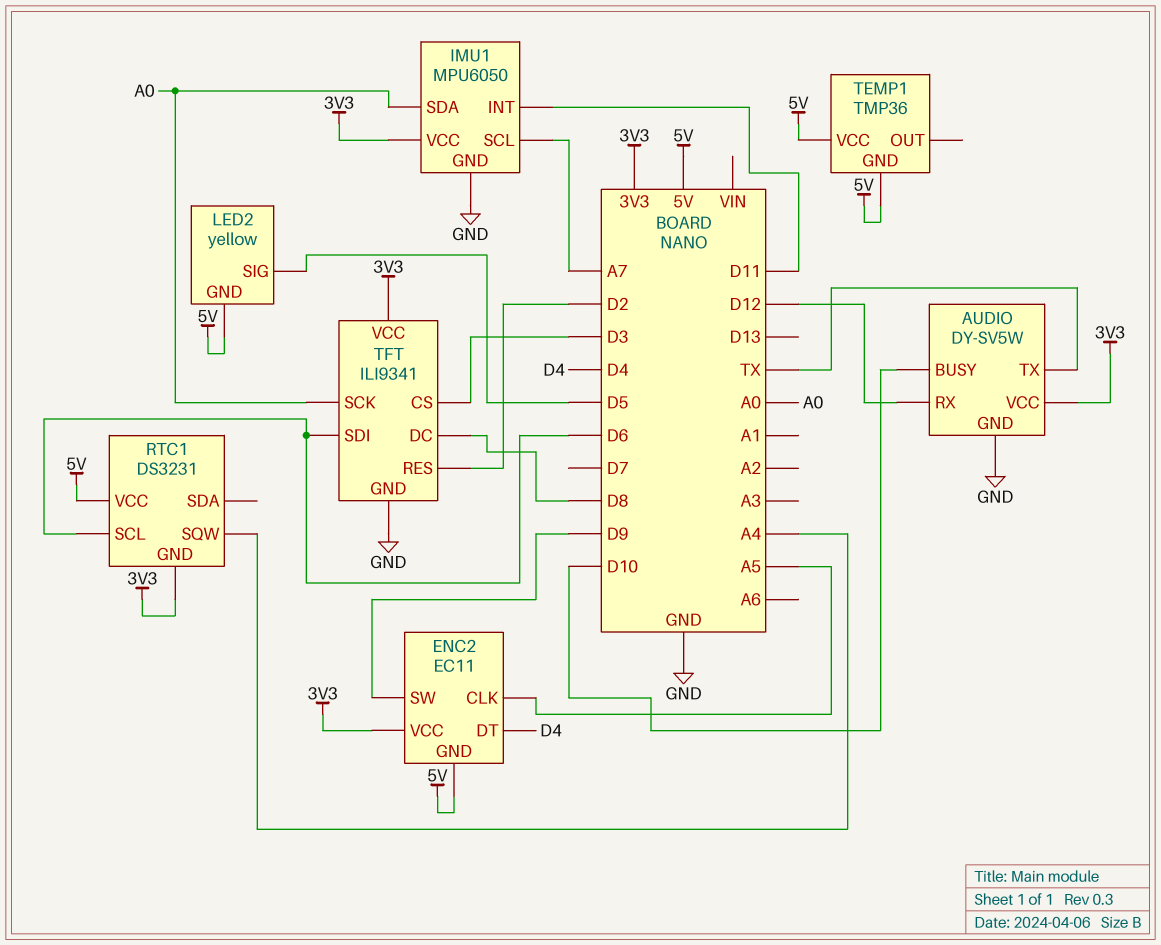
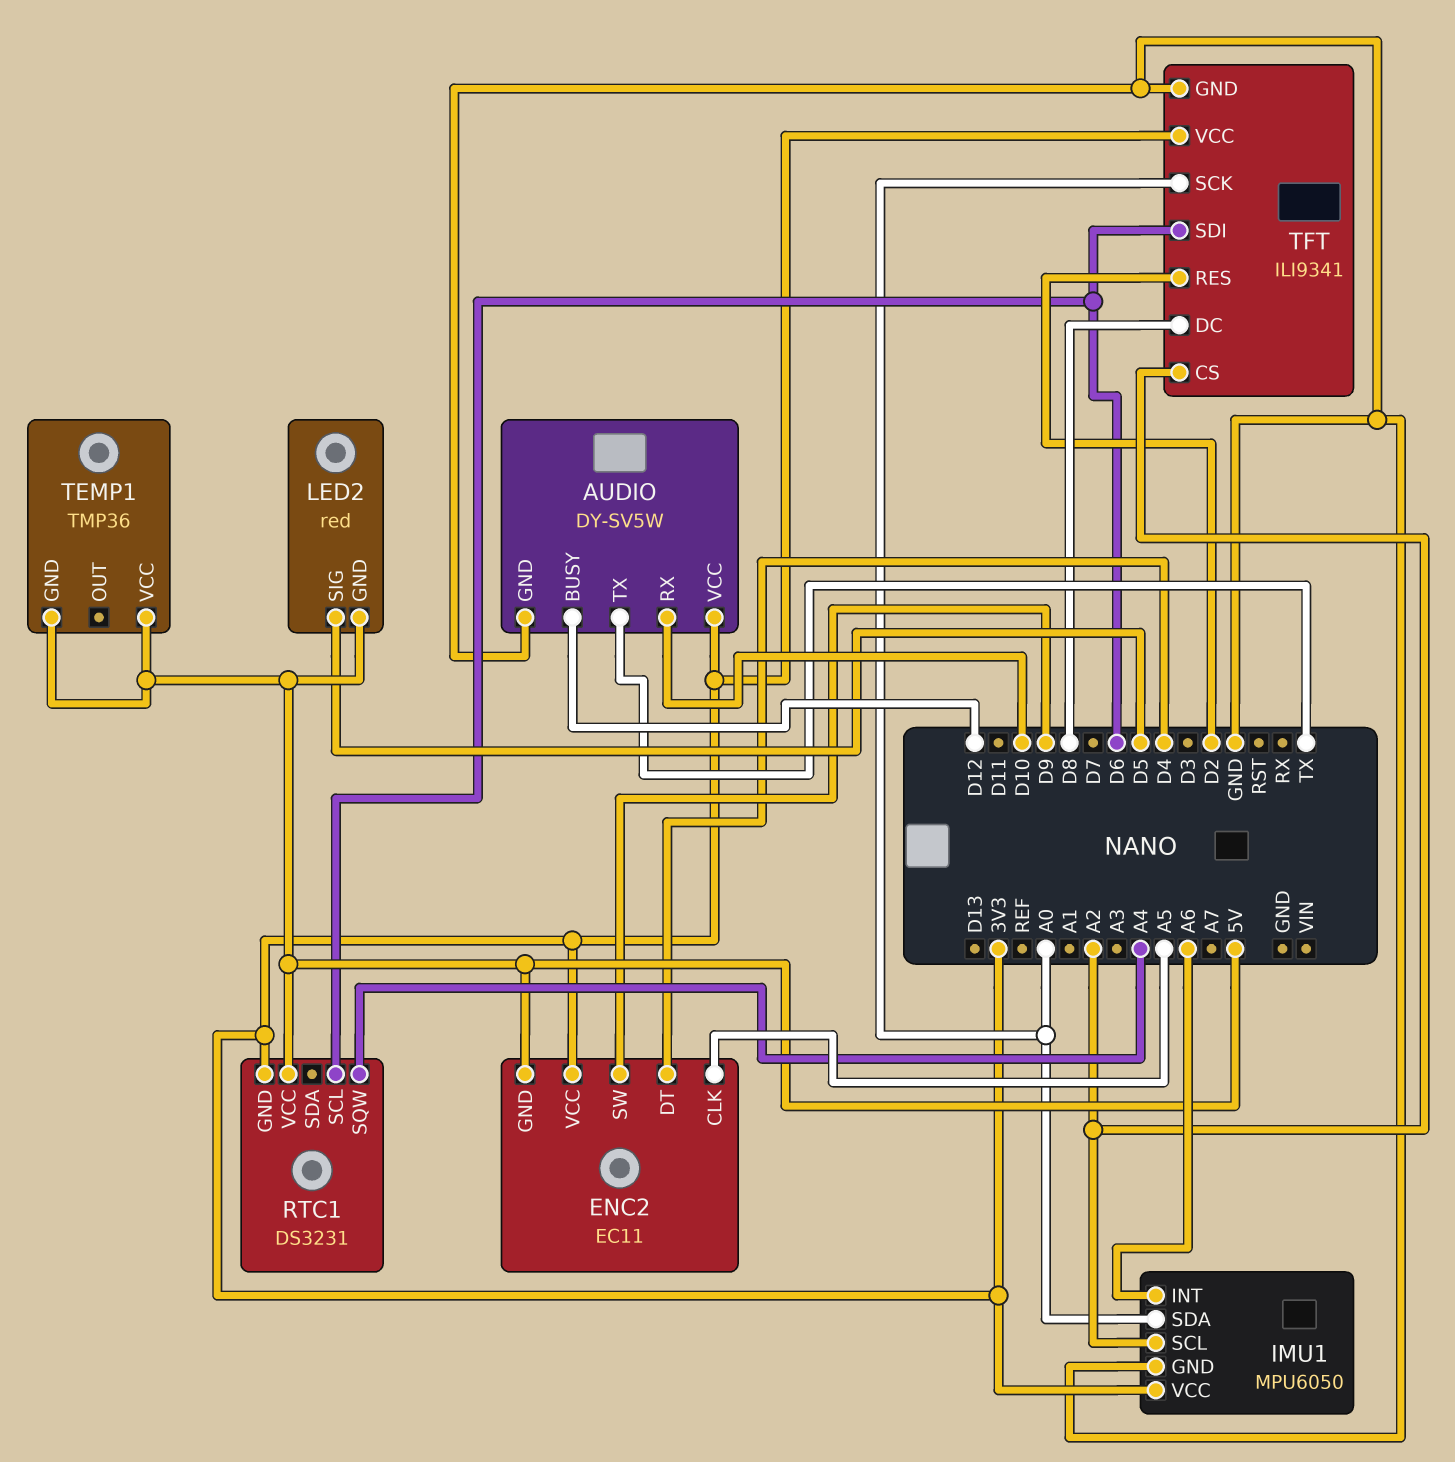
AUDIO pin BUSY: D10 -> D12
AUDIO pin RX: D12 -> D10
IMU1 pin INT: D11 -> A6
IMU1 pin SCL: A7 -> A2
LED2: yellow -> red
TFT pin CS: D3 -> A2

